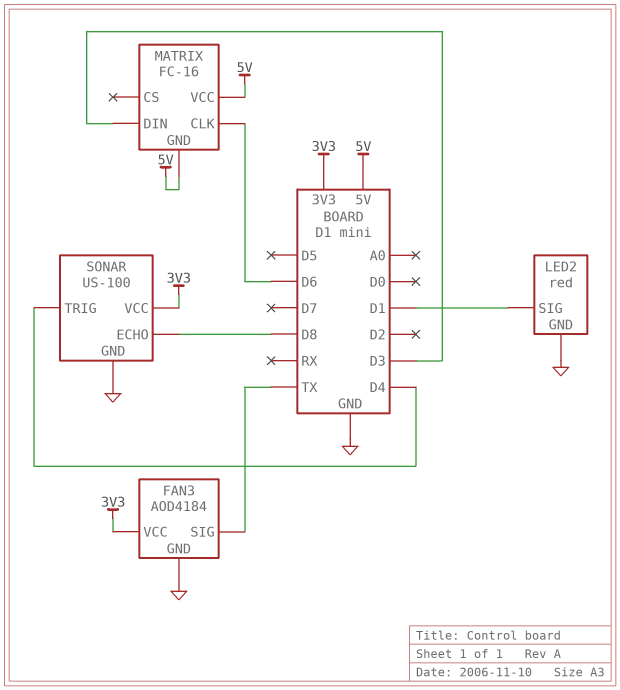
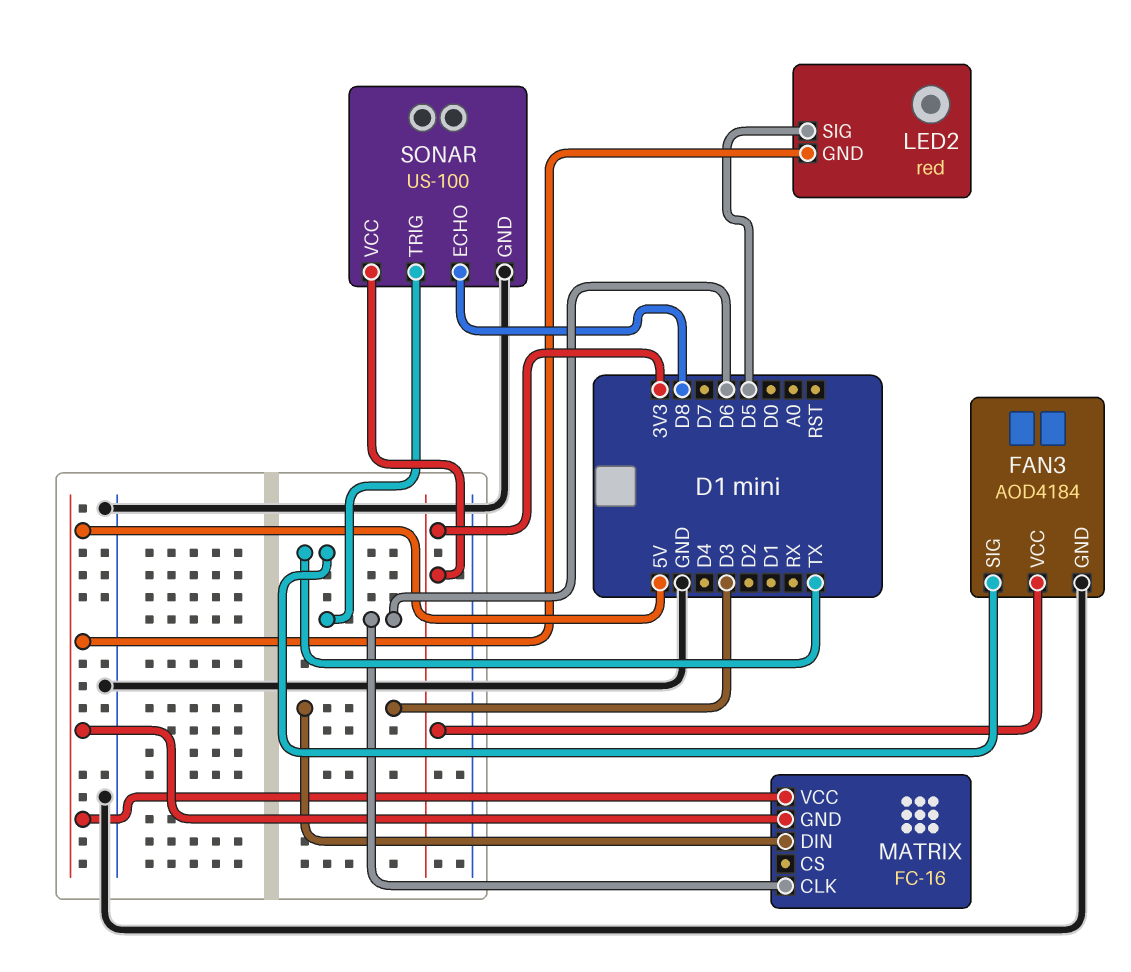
LED2 pin GND: GND -> 5V
LED2 pin SIG: D1 -> D5
SONAR pin TRIG: D4 -> D6

